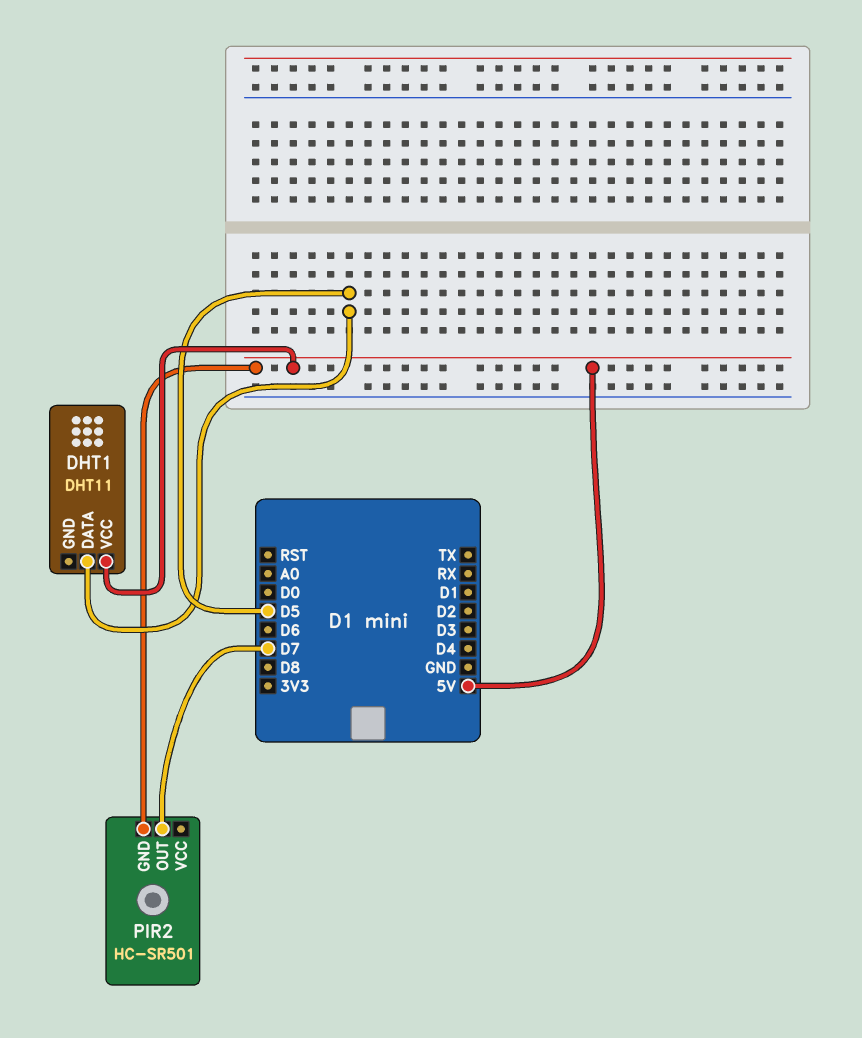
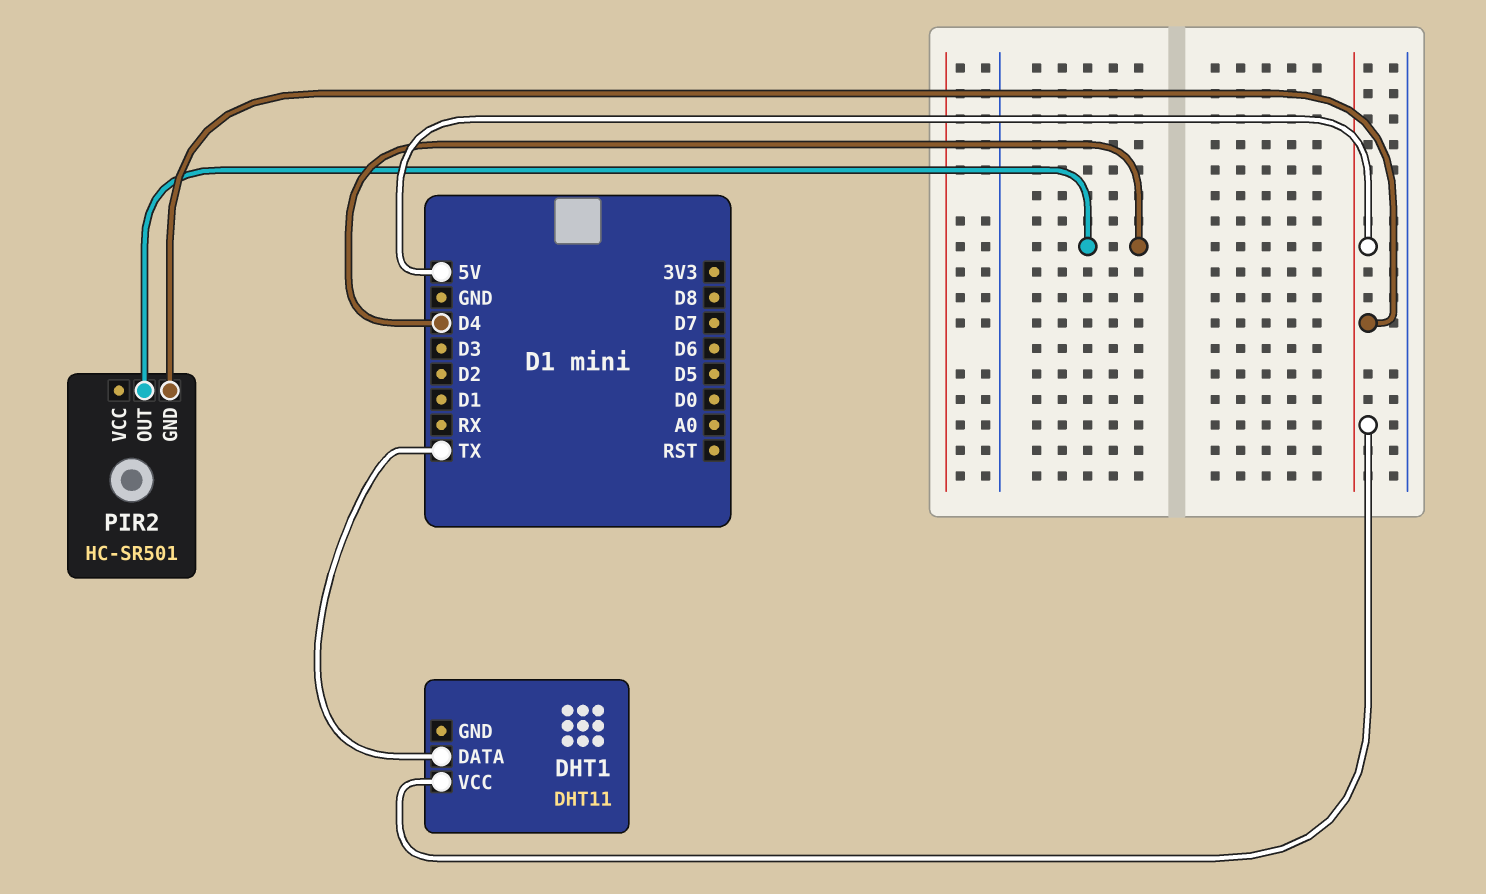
DHT1 pin DATA: D5 -> TX
PIR2 pin OUT: D7 -> D4

